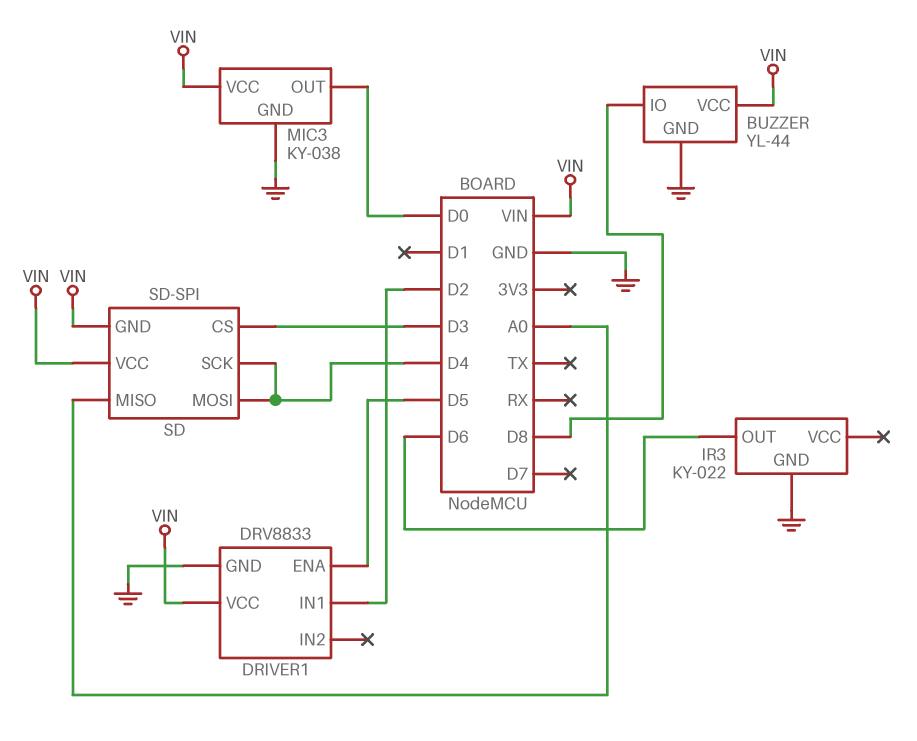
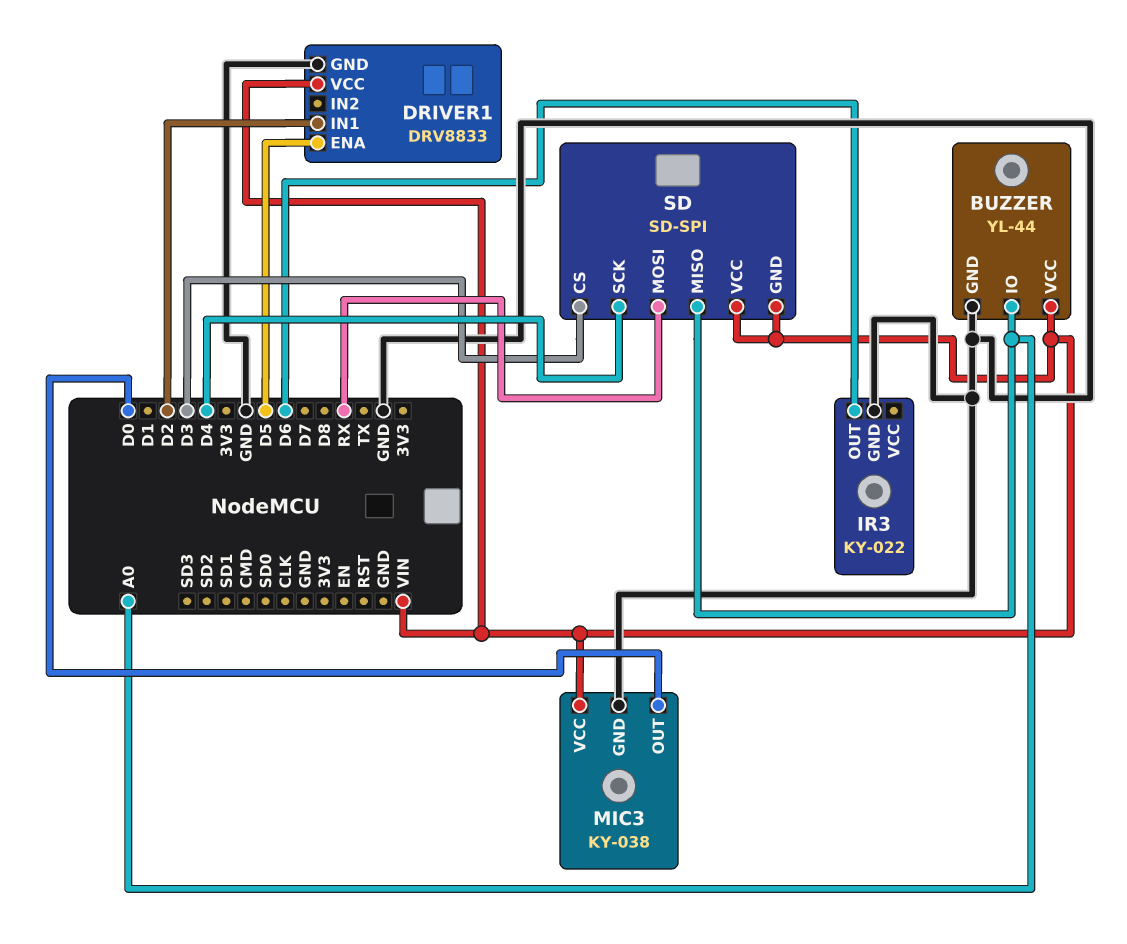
BUZZER pin IO: D8 -> A0
SD pin MOSI: D4 -> RX

